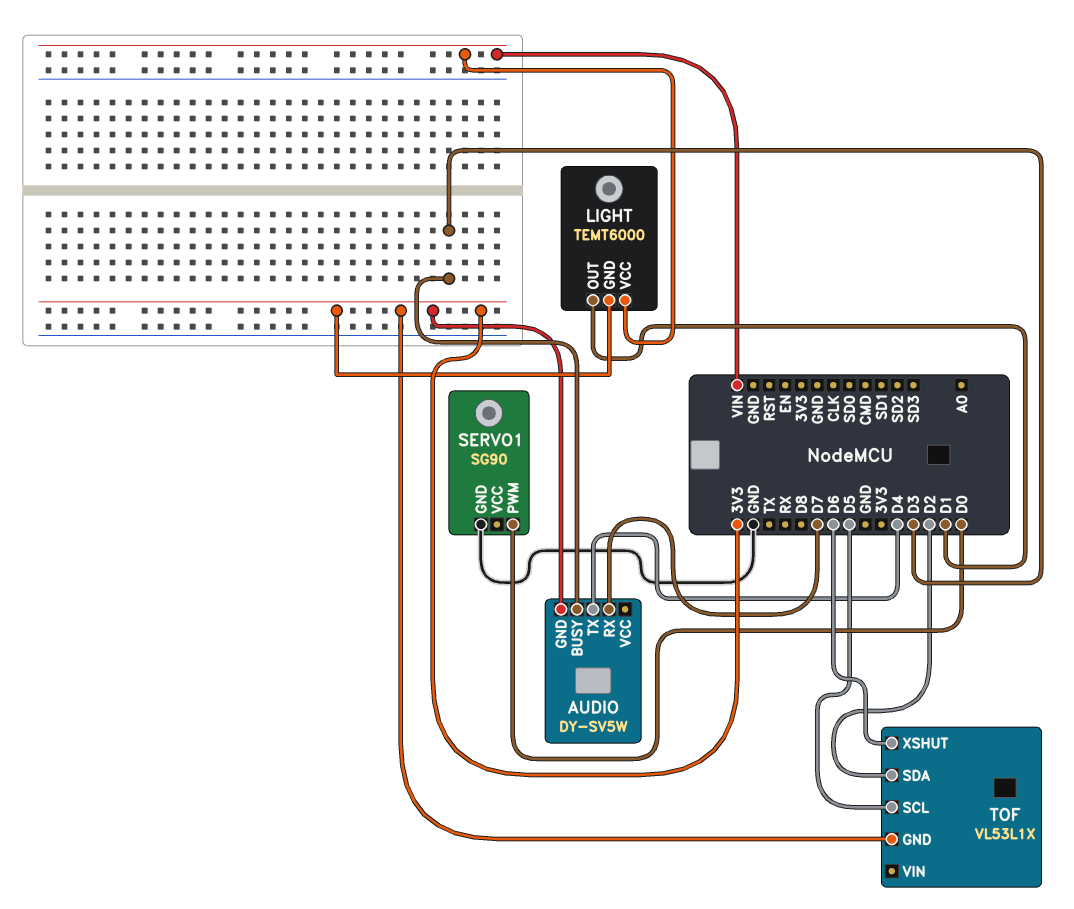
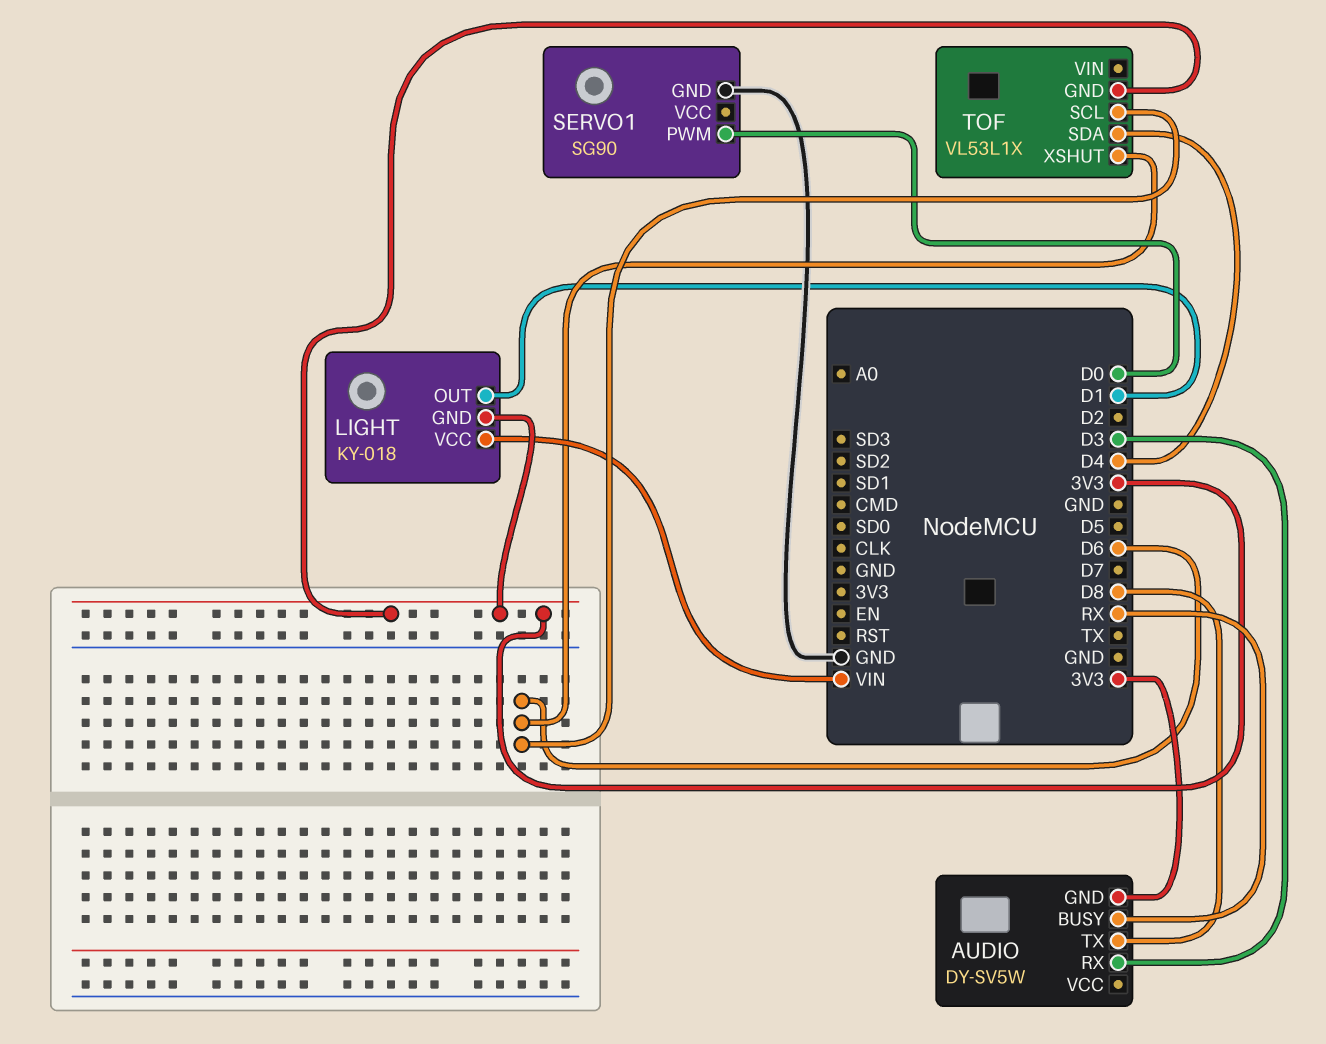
AUDIO pin BUSY: D3 -> RX
AUDIO pin RX: D7 -> D3
AUDIO pin TX: D4 -> D8
LIGHT: TEMT6000 -> KY-018
TOF pin SCL: D5 -> D6
TOF pin SDA: D2 -> D4

